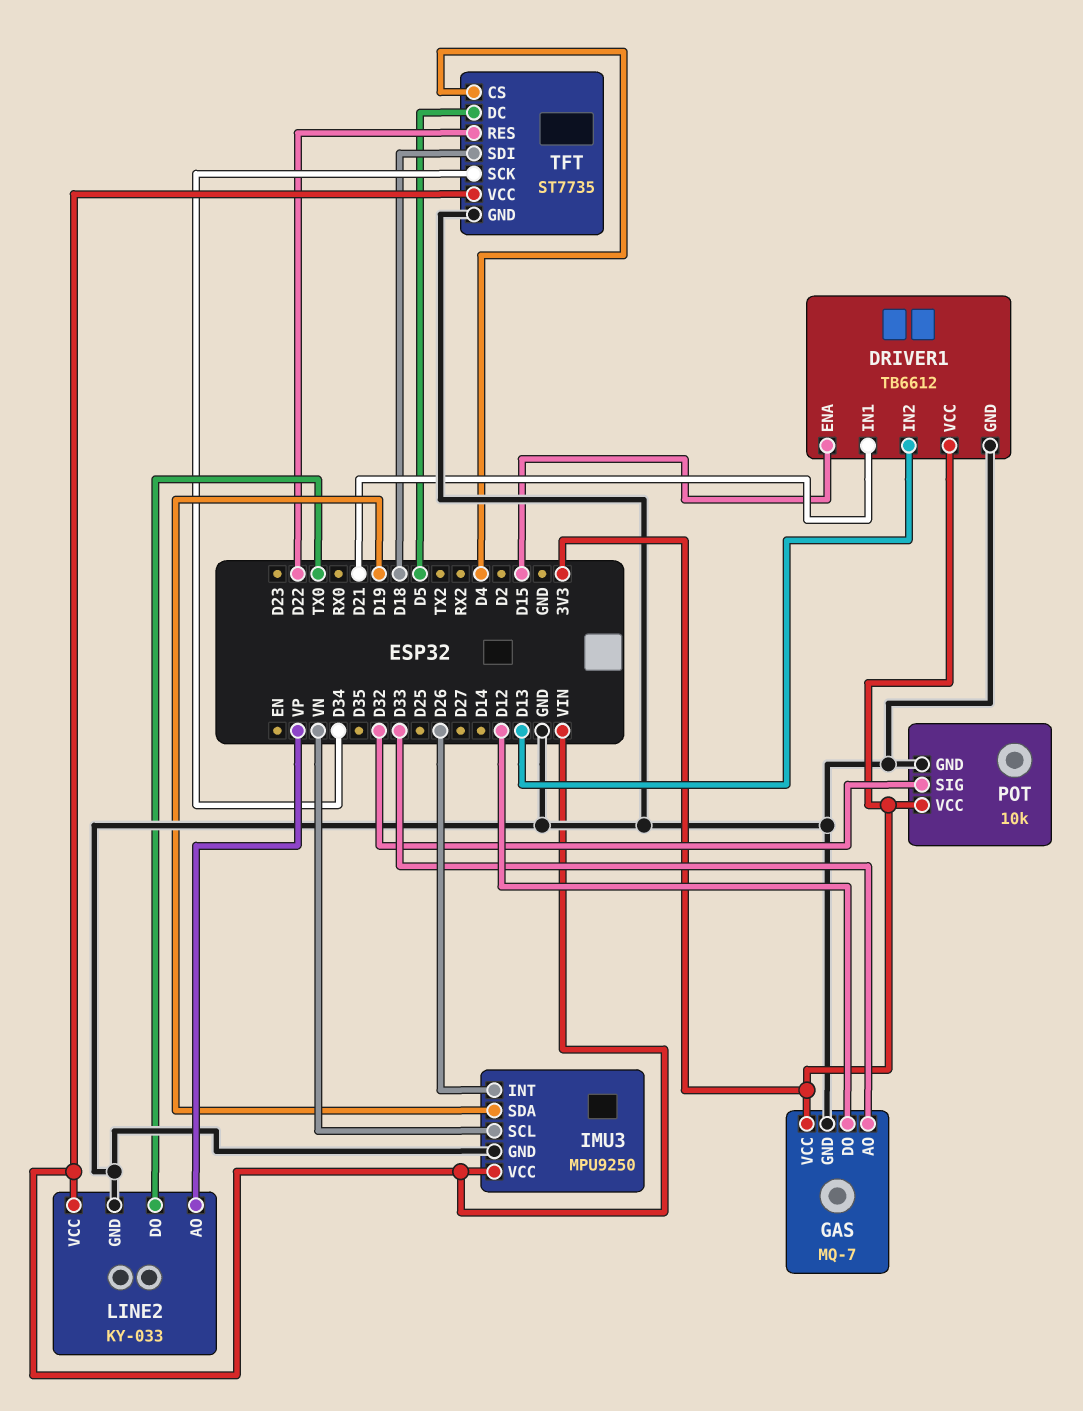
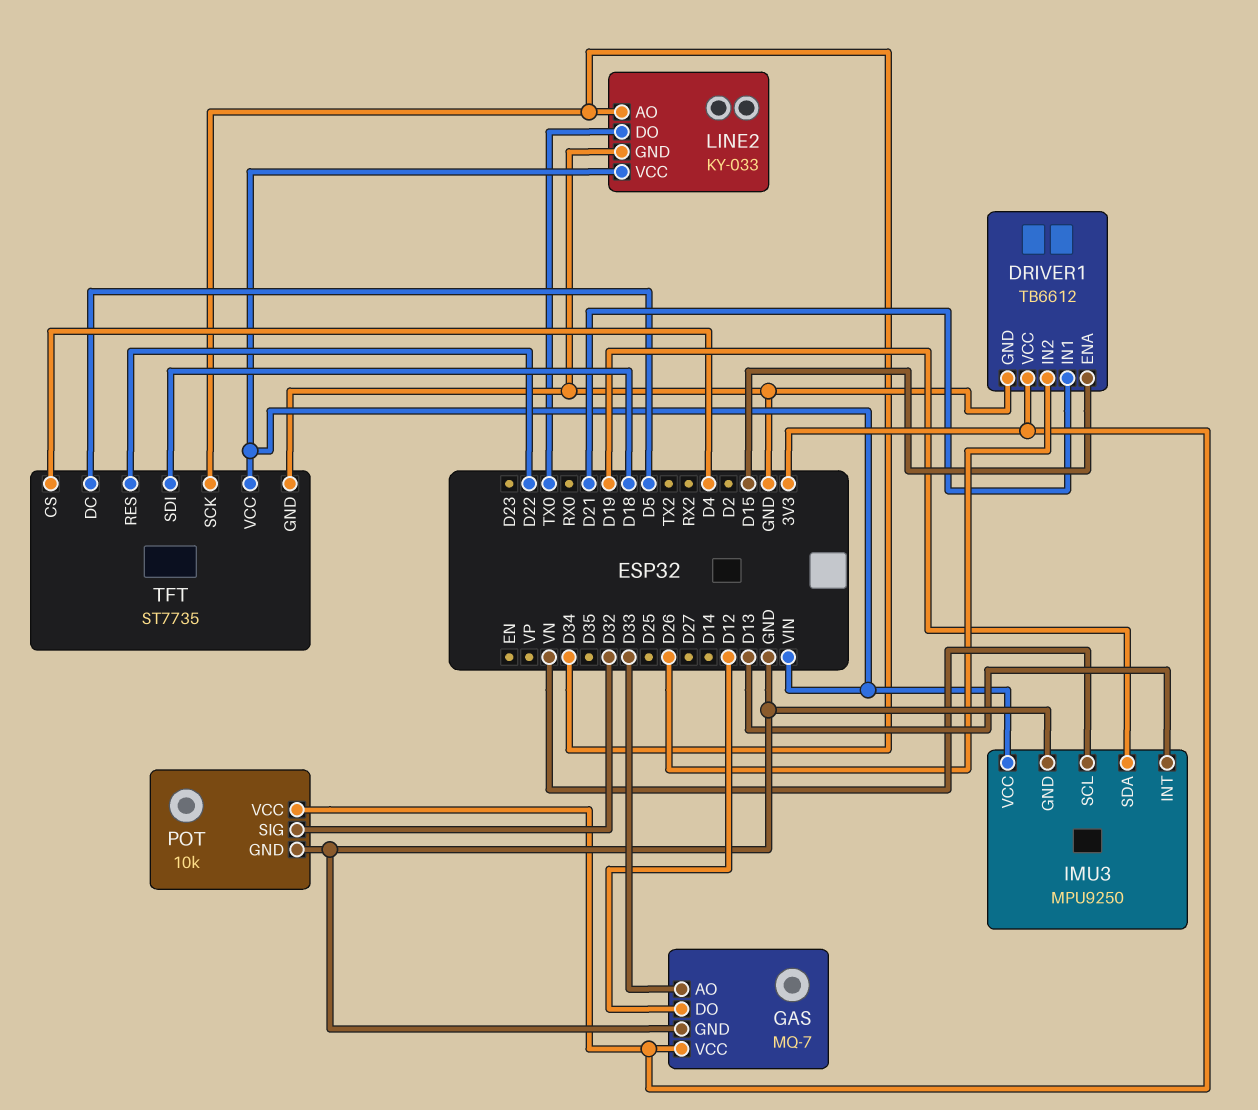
DRIVER1 pin IN2: D13 -> D26
IMU3 pin INT: D26 -> D13
LINE2 pin AO: VP -> D34

